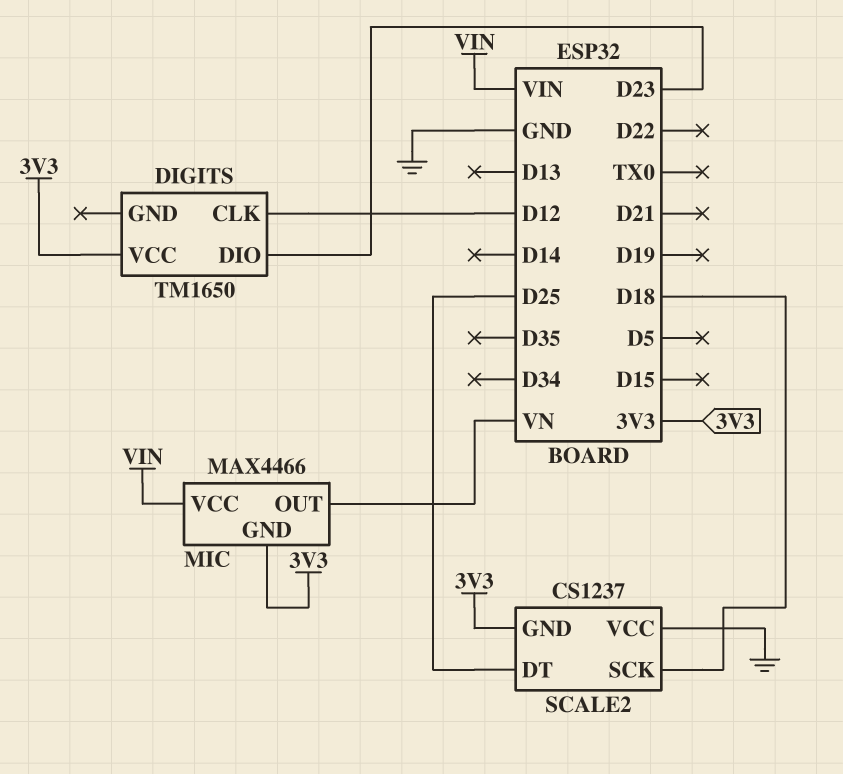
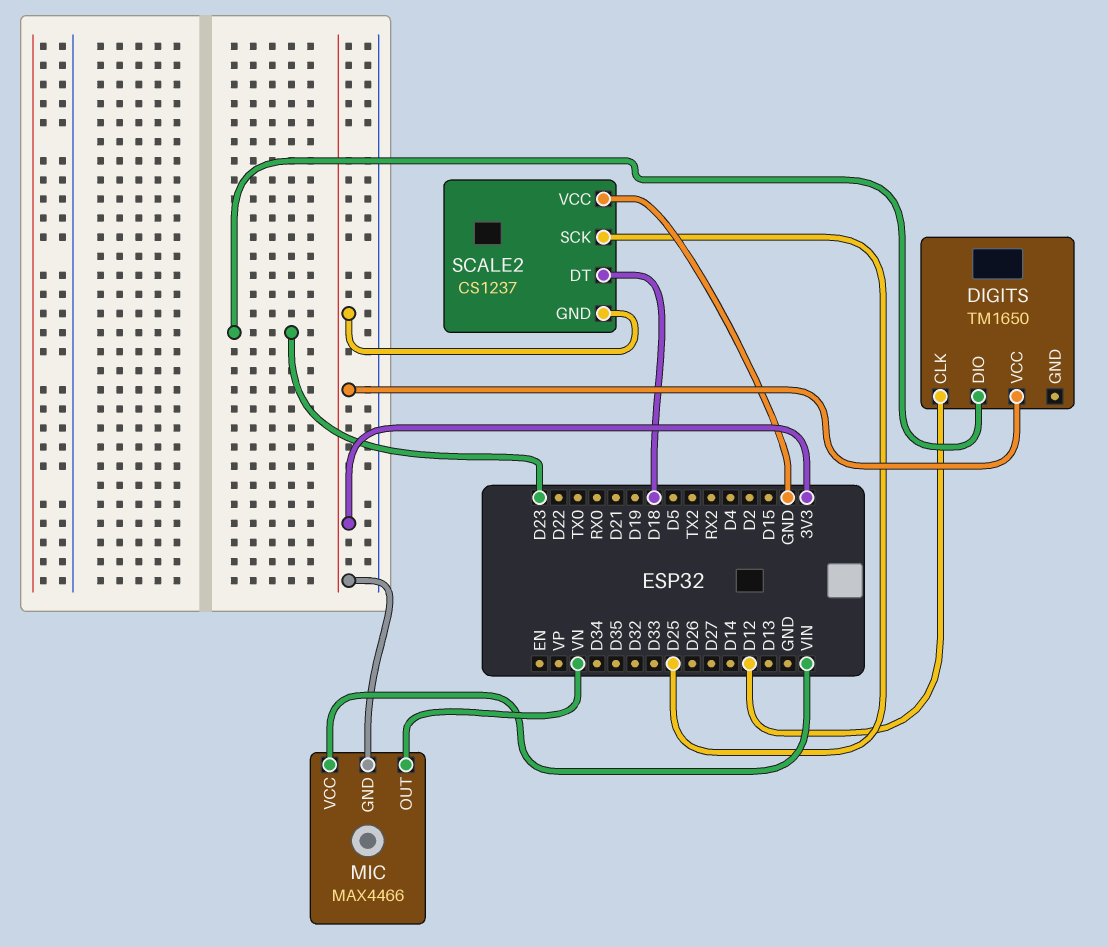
SCALE2 pin DT: D25 -> D18
SCALE2 pin SCK: D18 -> D25

